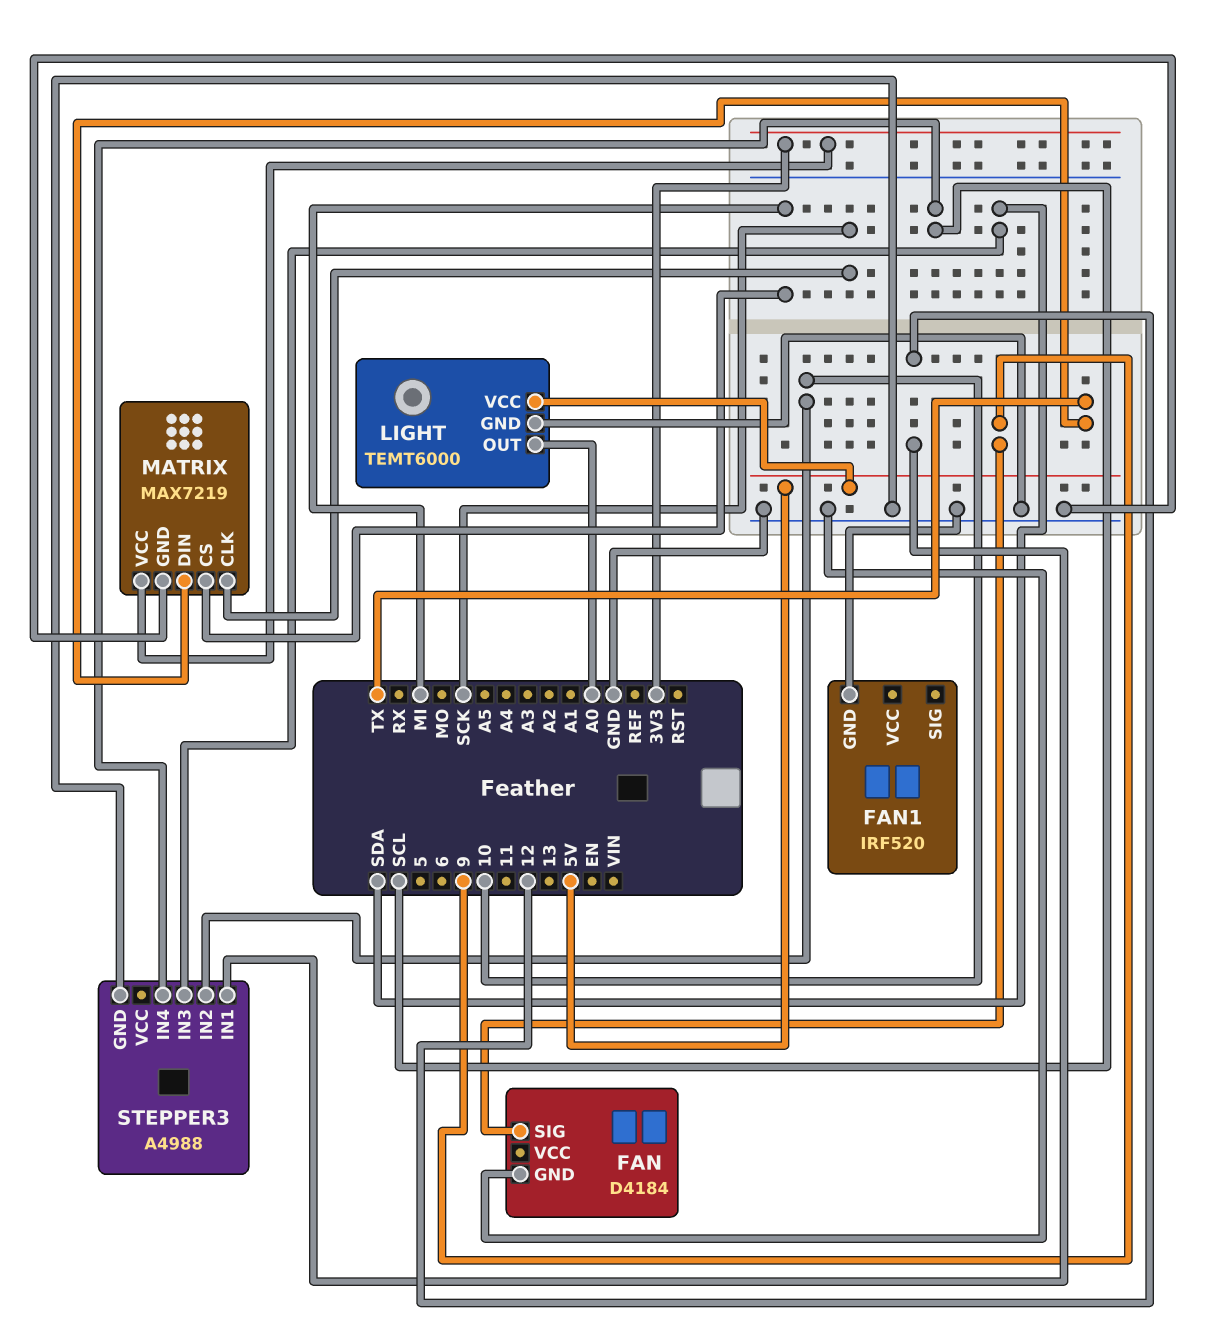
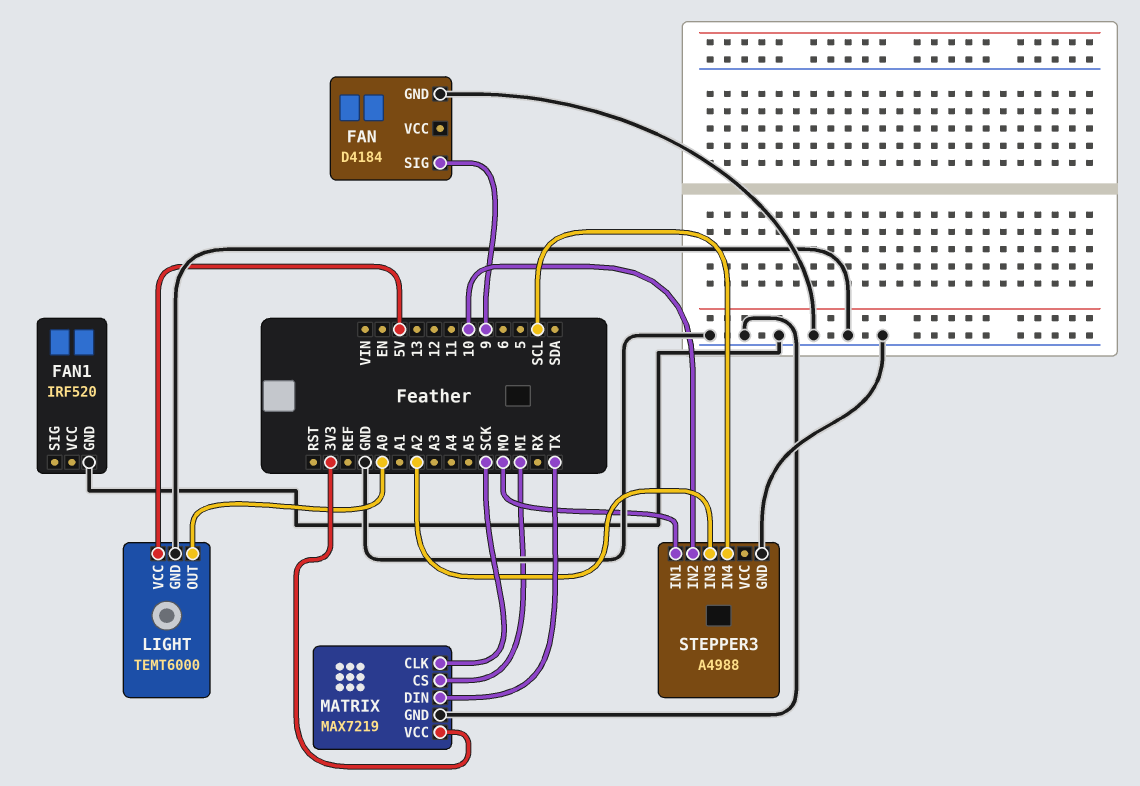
STEPPER3 pin IN1: 12 -> MO
STEPPER3 pin IN3: SDA -> A2

